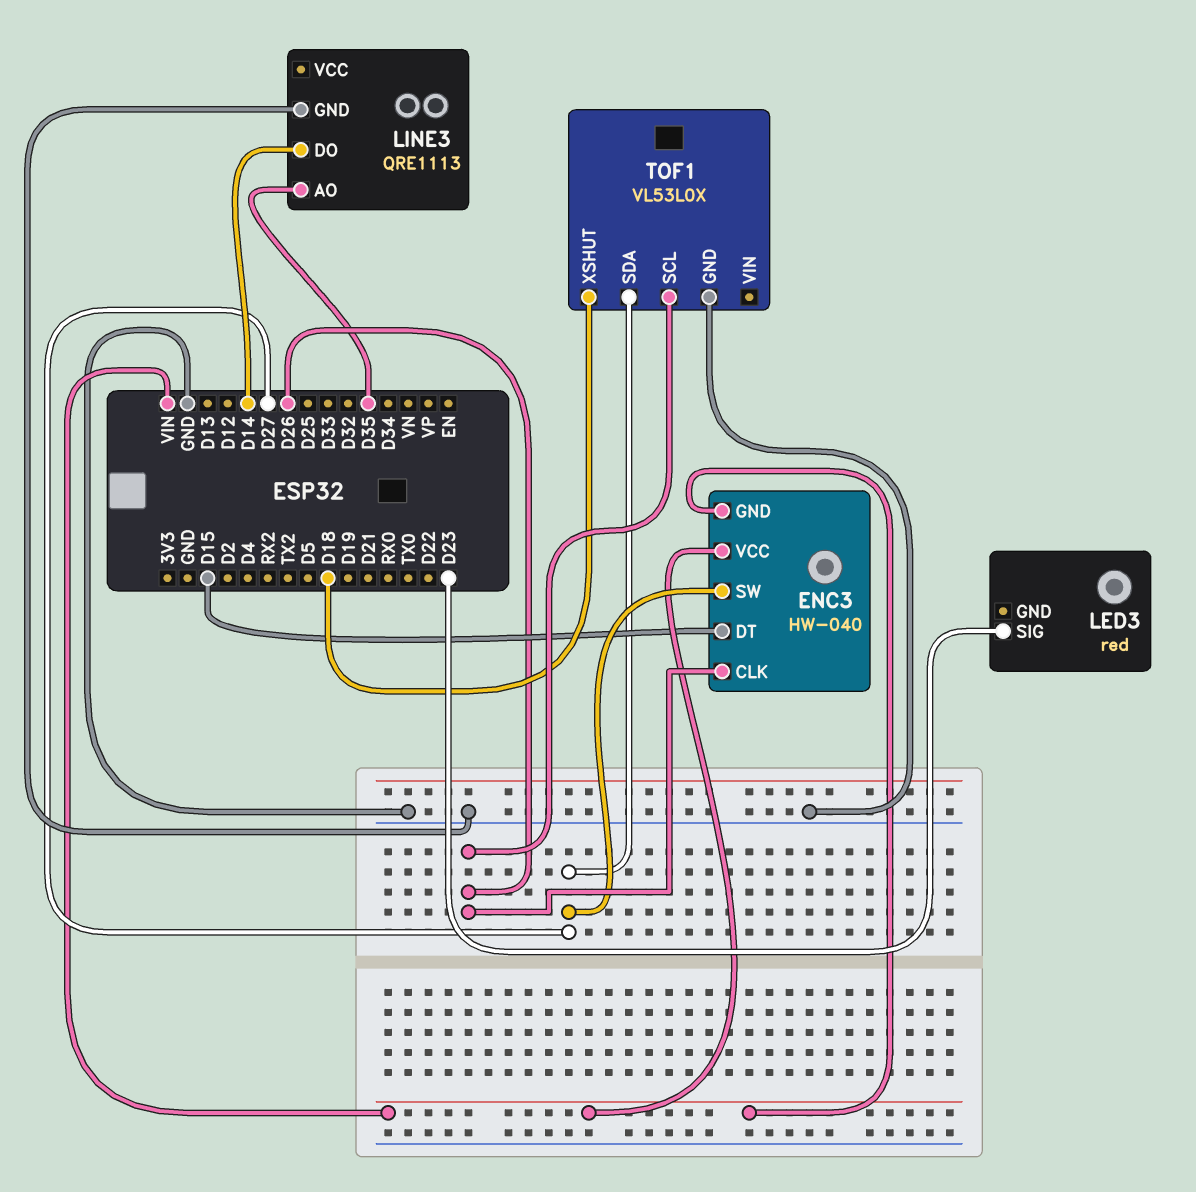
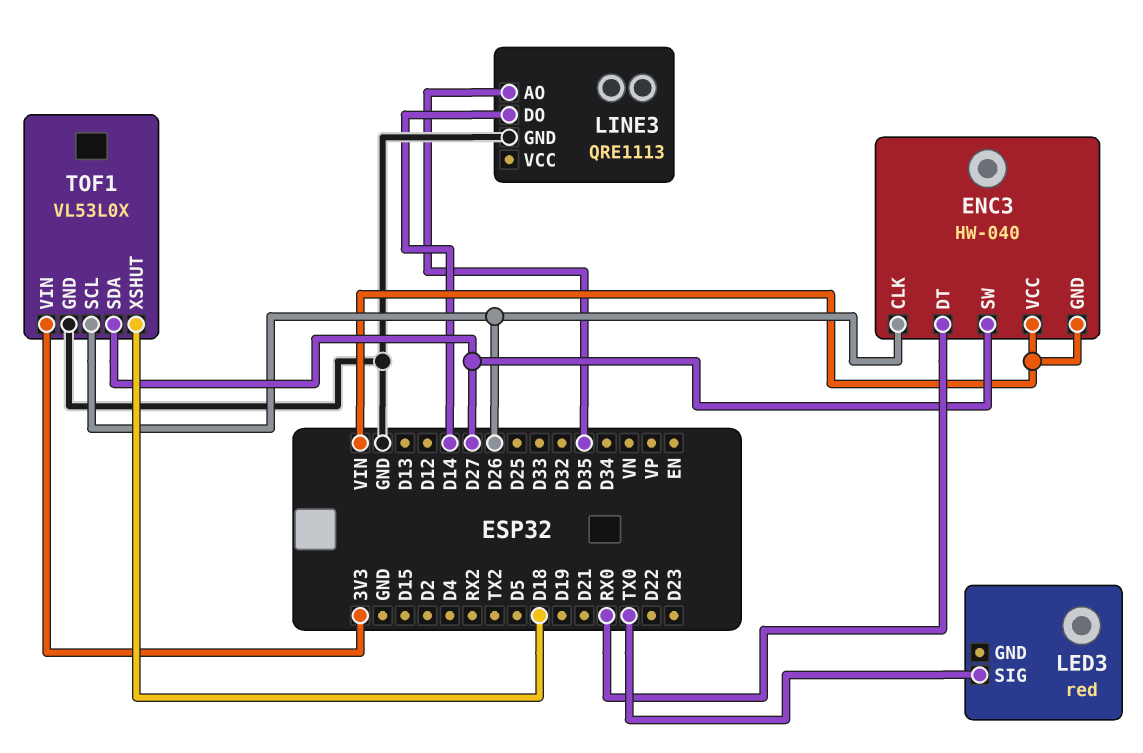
ENC3 pin DT: D15 -> RX0
LED3 pin SIG: D23 -> TX0
TOF1 pin VIN: none -> 3V3

